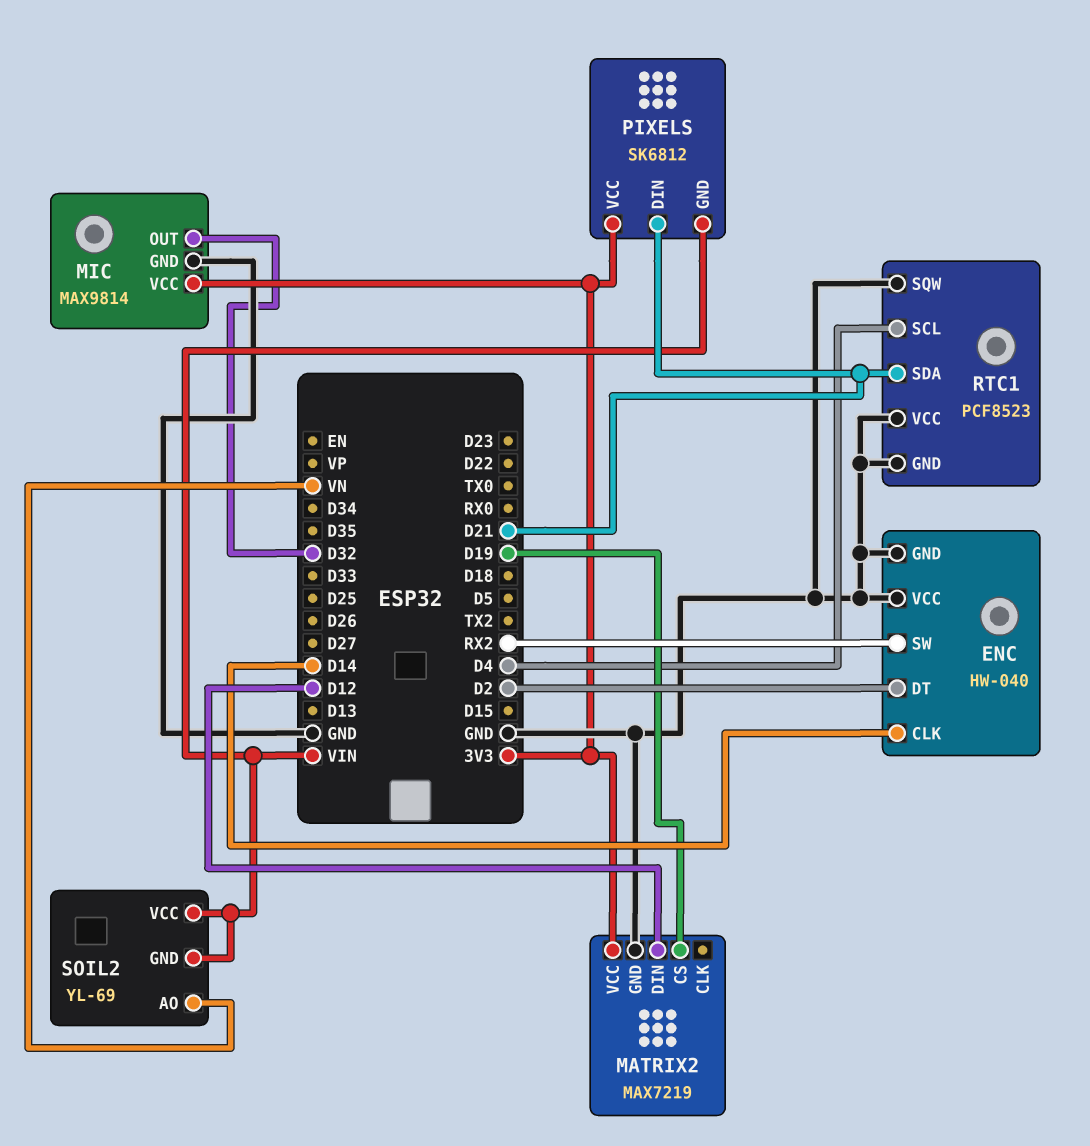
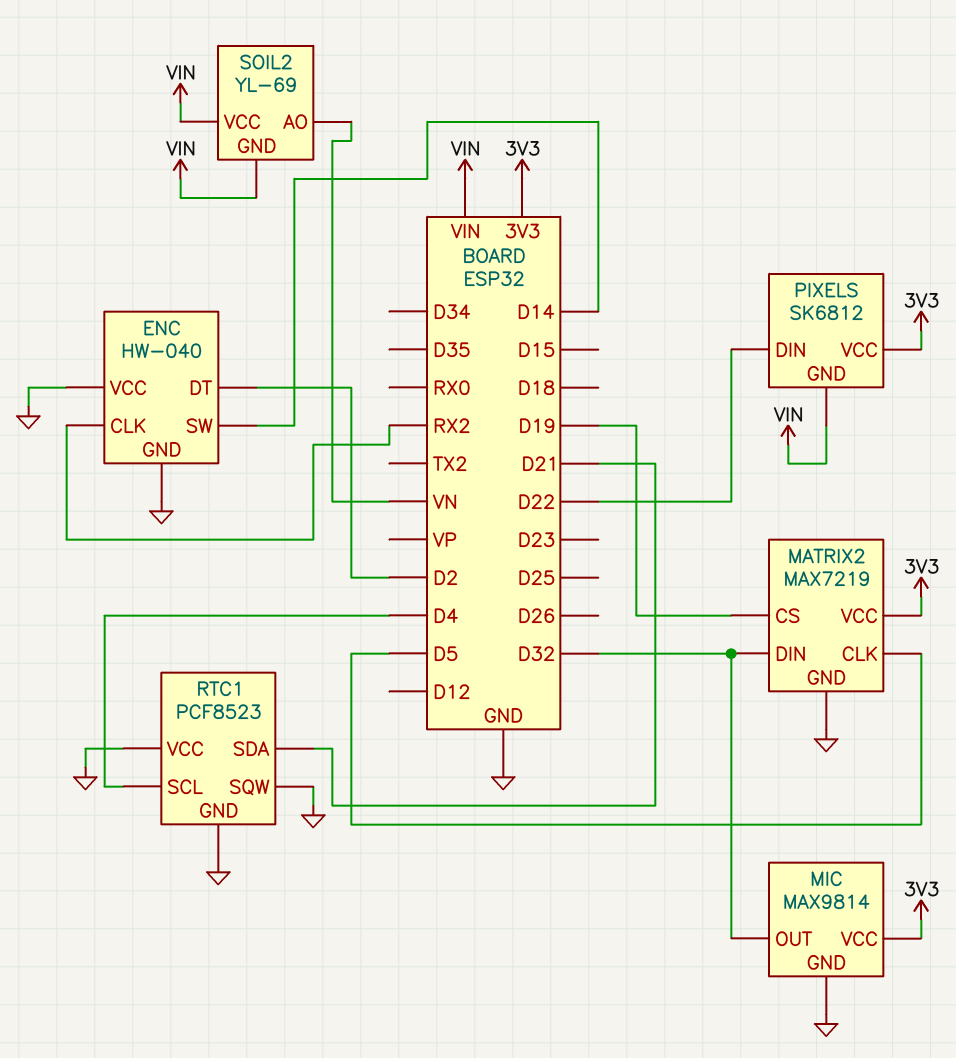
ENC pin CLK: D14 -> RX2
ENC pin SW: RX2 -> D14
MATRIX2 pin CLK: none -> D5
MATRIX2 pin DIN: D12 -> D32
PIXELS pin DIN: D21 -> D22

